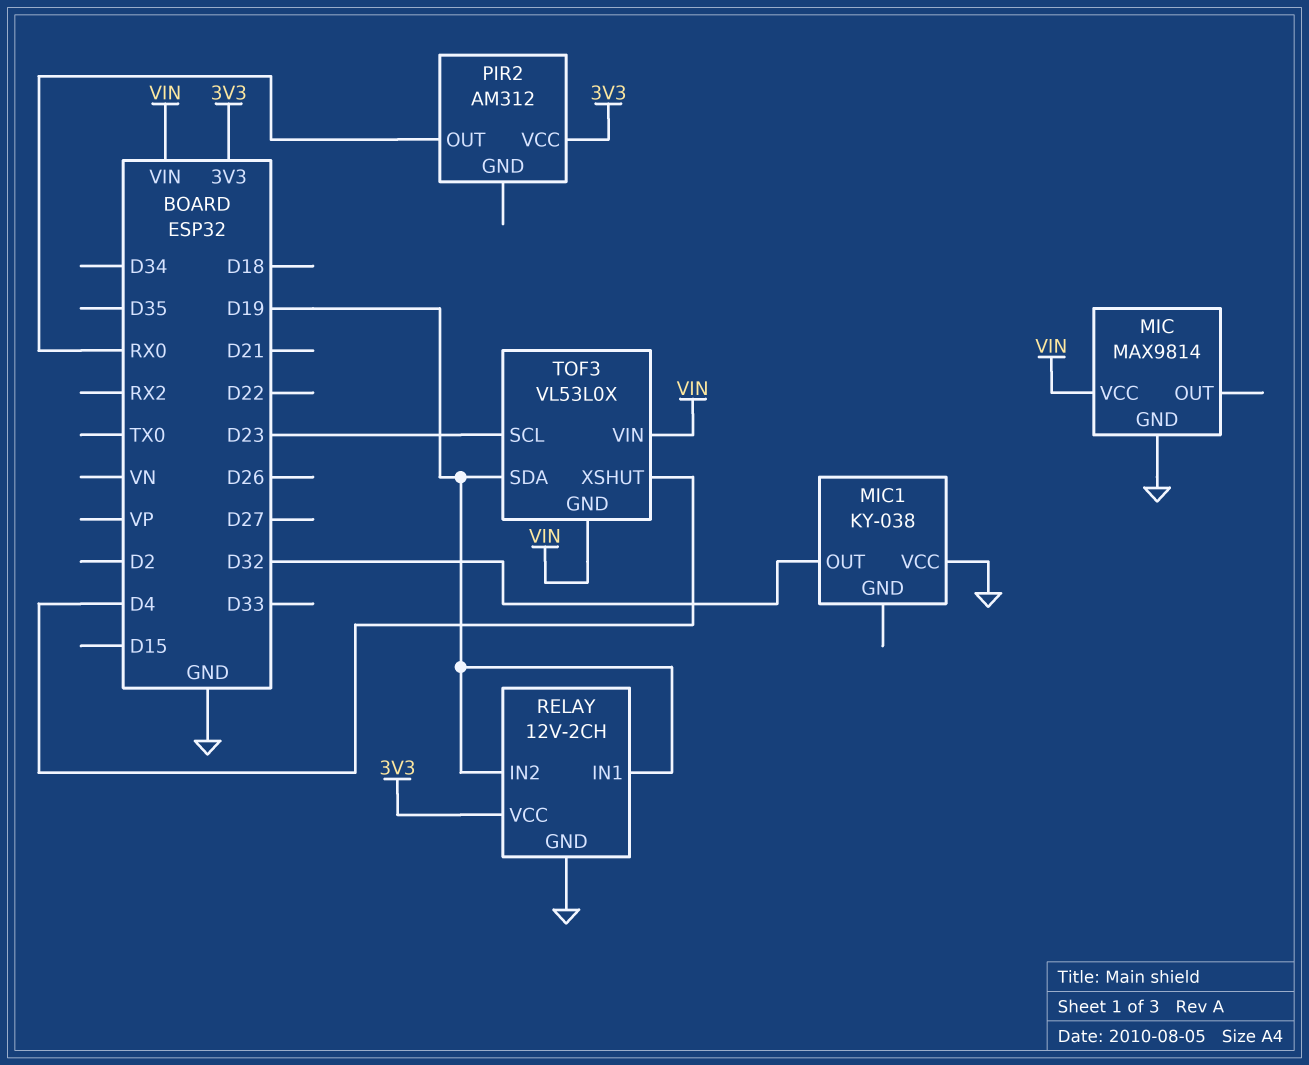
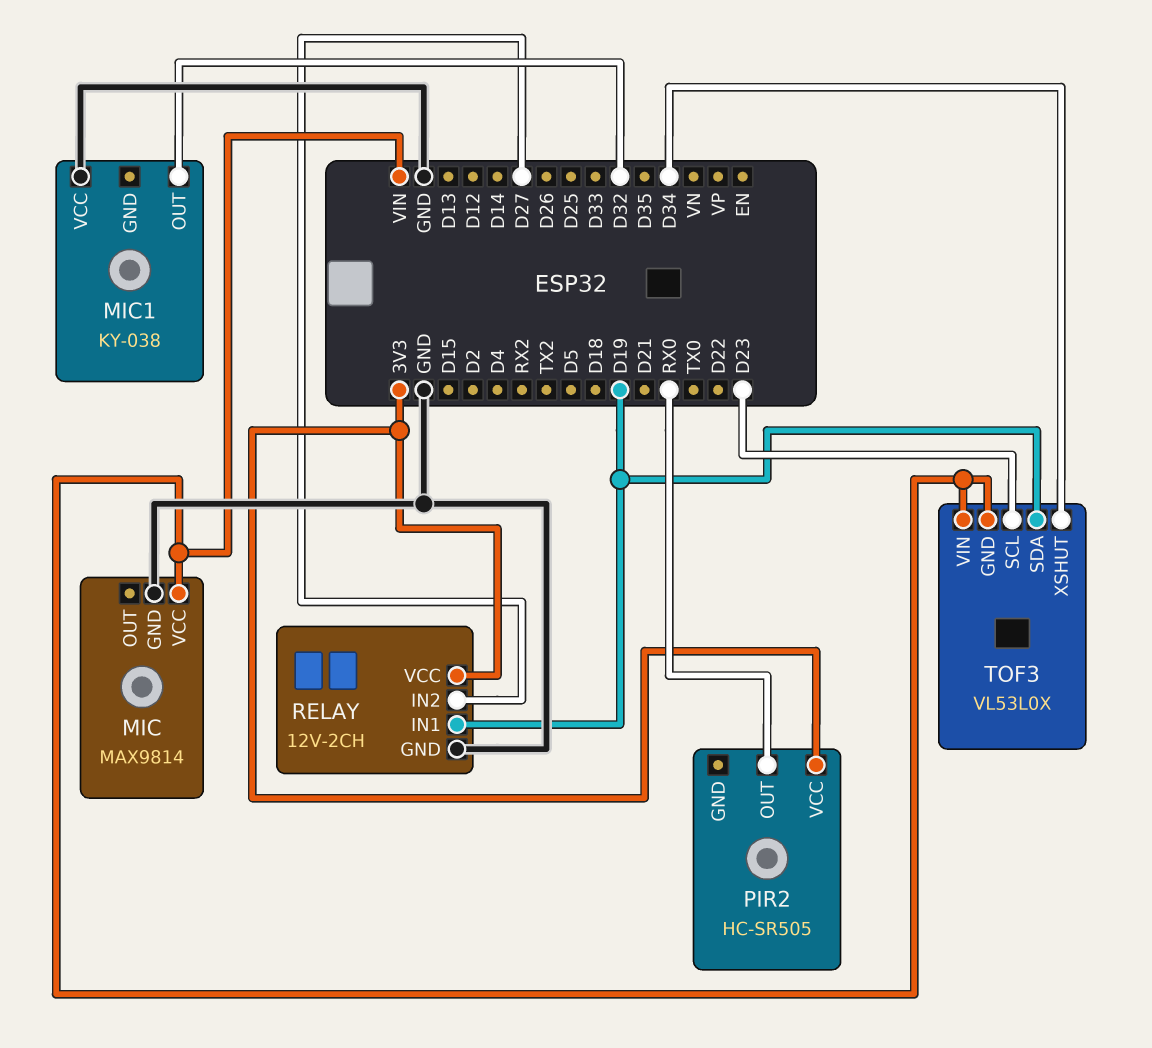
PIR2: AM312 -> HC-SR505
RELAY pin IN2: D19 -> D27
TOF3 pin XSHUT: D4 -> D34

